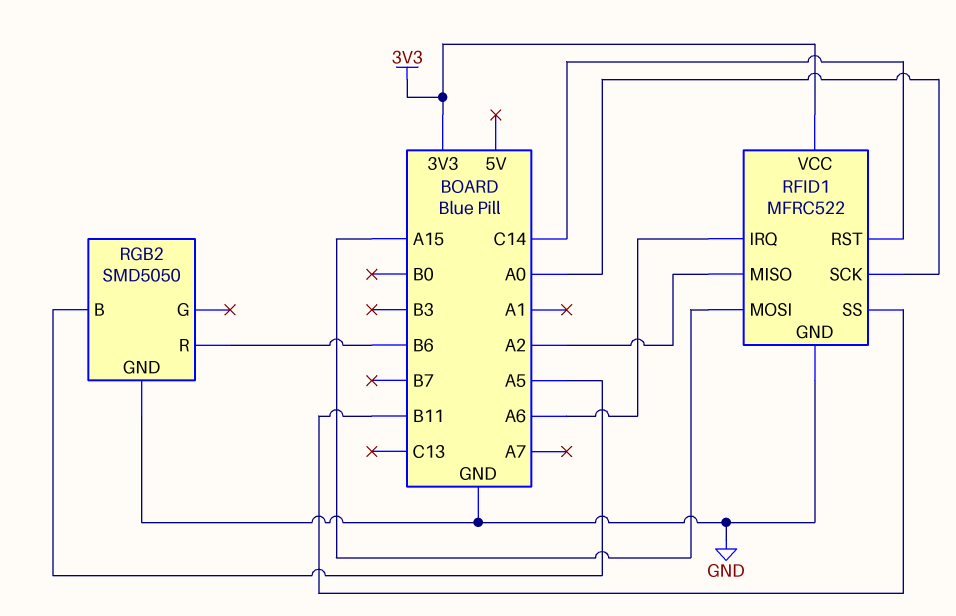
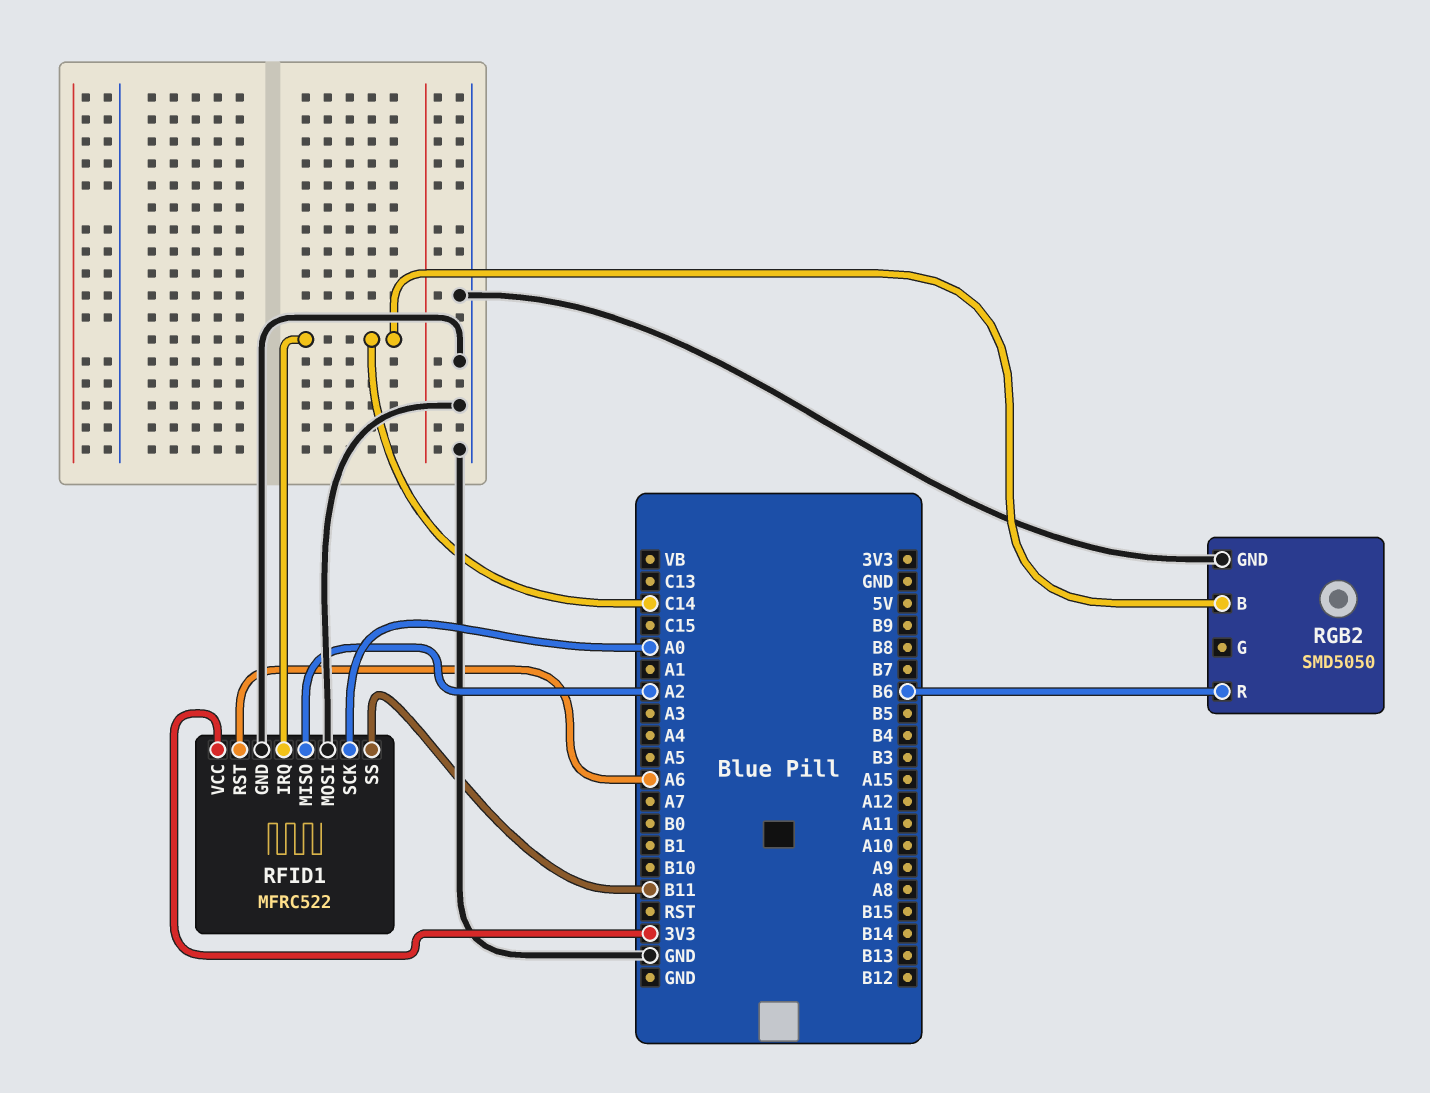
RFID1 pin IRQ: A6 -> C14
RFID1 pin MOSI: A15 -> GND
RFID1 pin RST: C14 -> A6
RGB2 pin B: A5 -> C14

